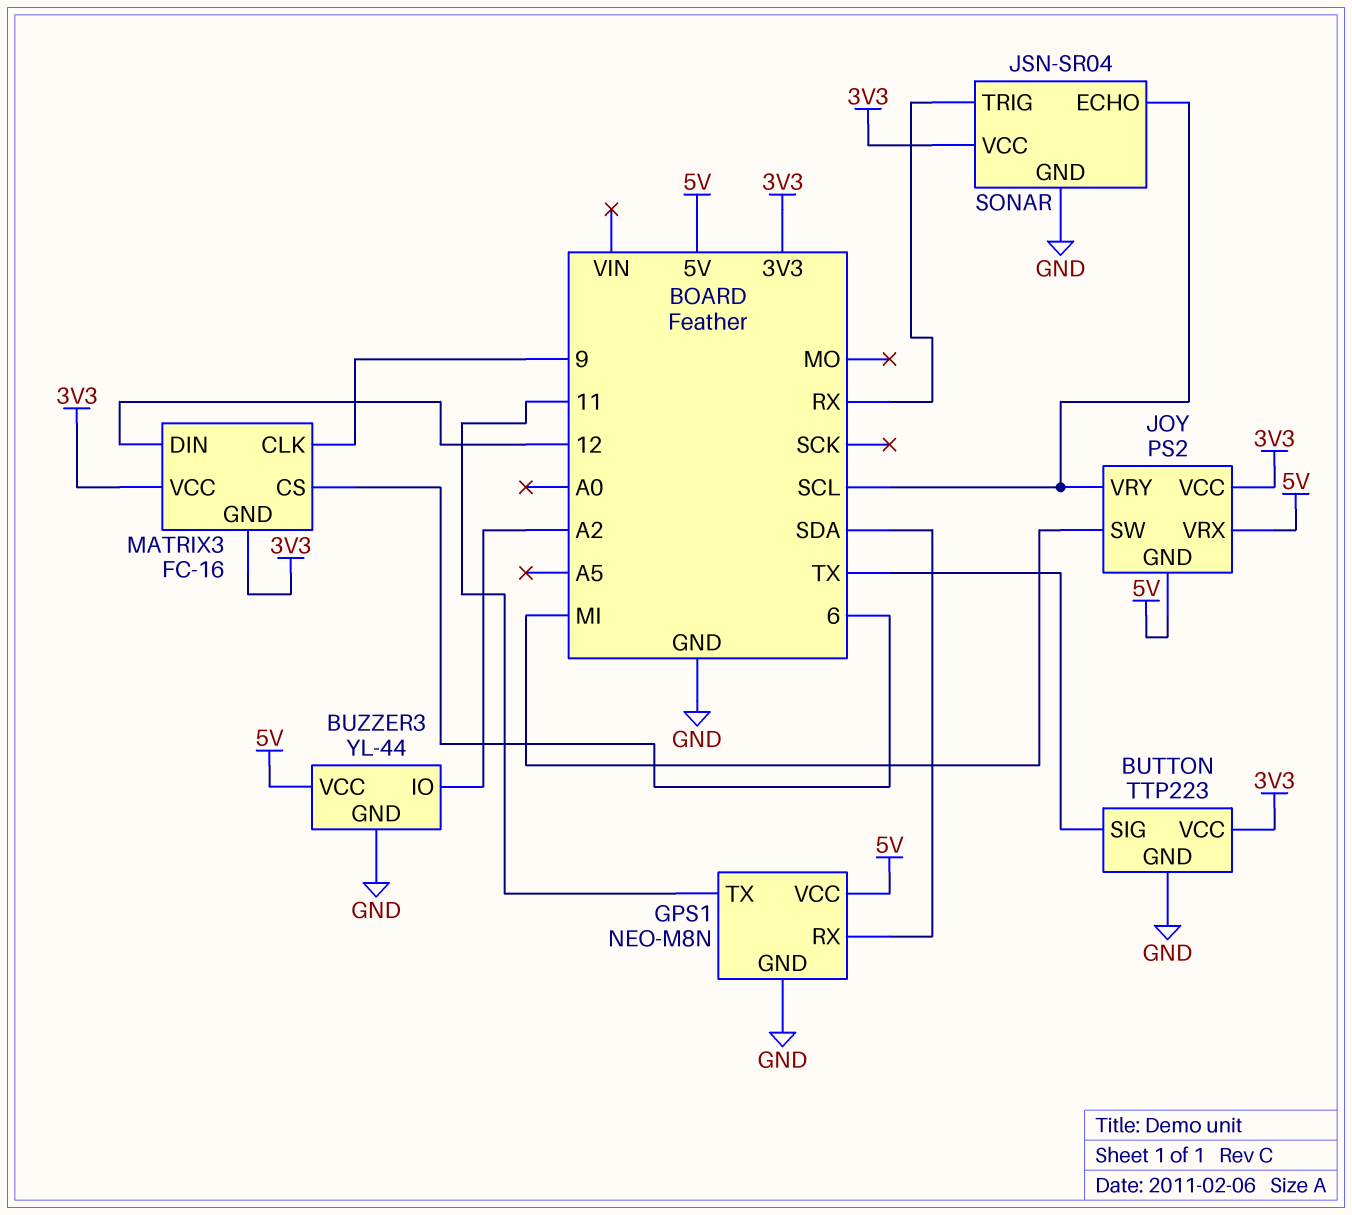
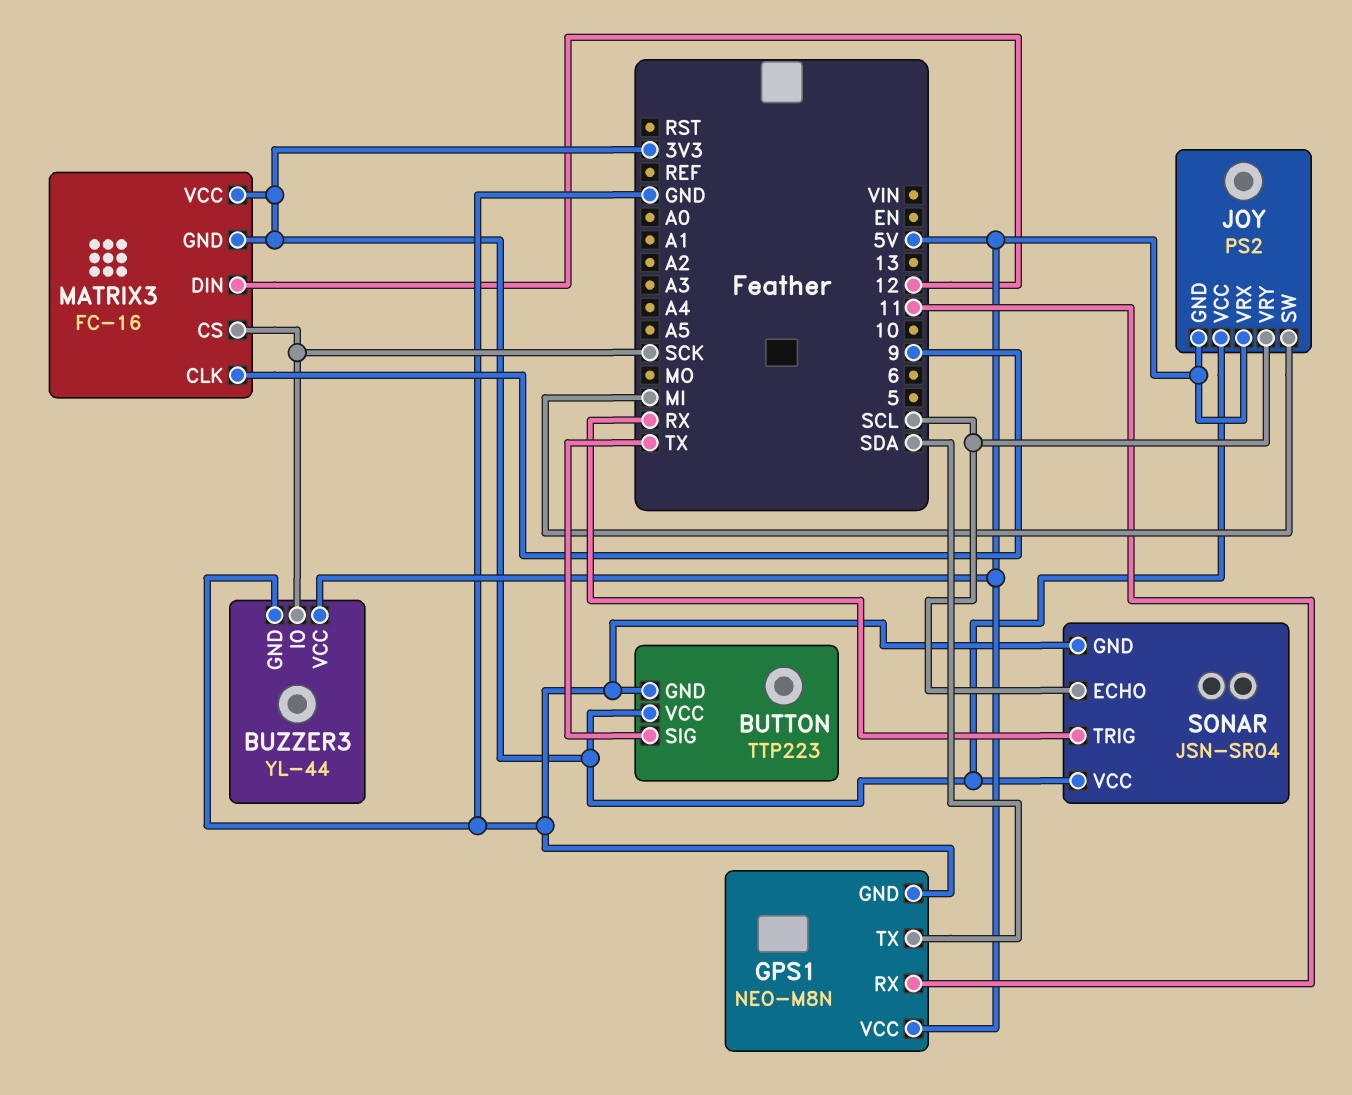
BUZZER3 pin IO: A2 -> SCK
GPS1 pin RX: SDA -> 11
GPS1 pin TX: 11 -> SDA
MATRIX3 pin CS: 6 -> SCK

